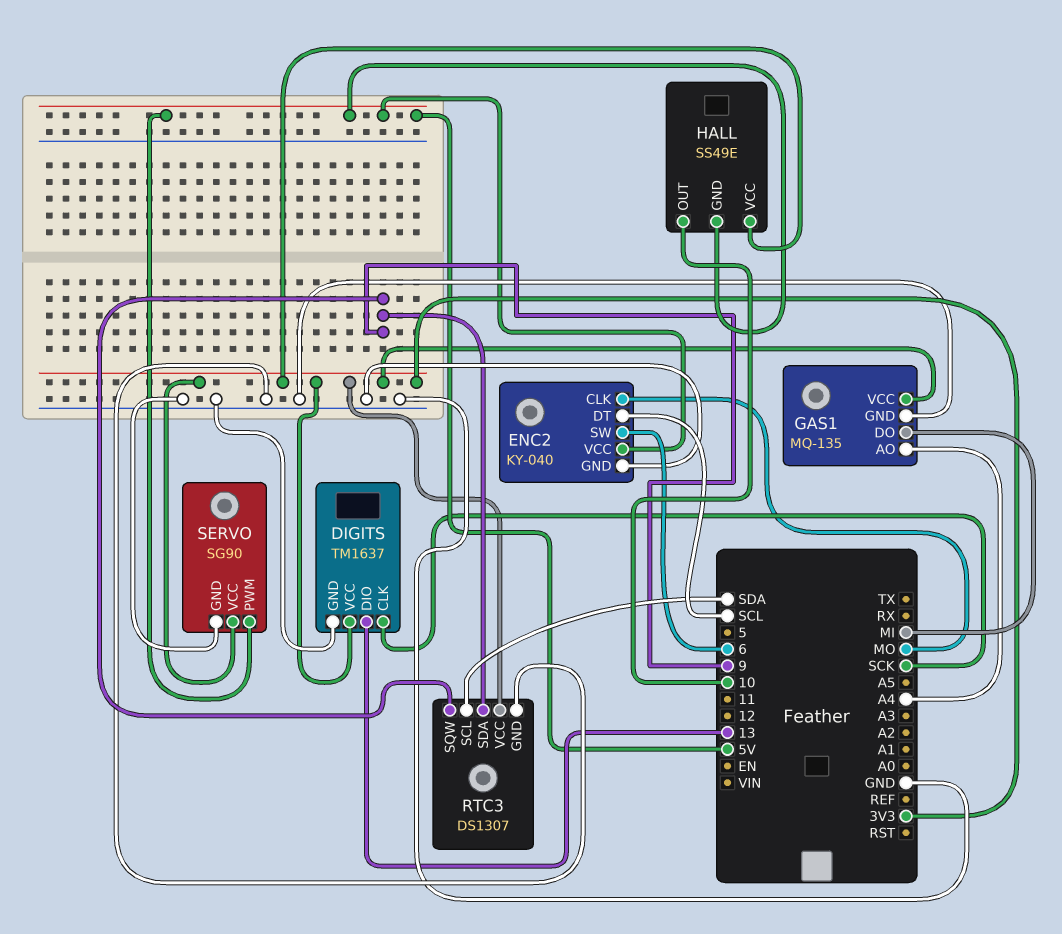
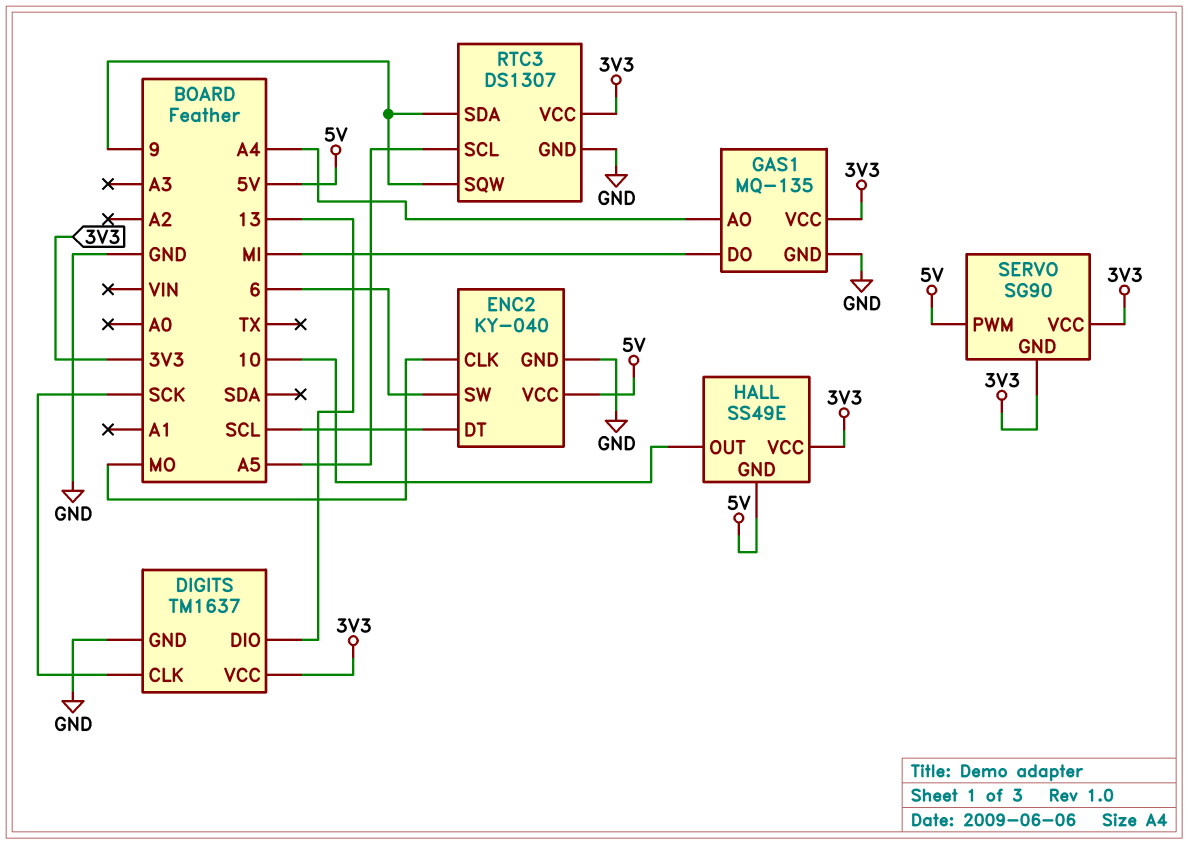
RTC3 pin SCL: SDA -> A5
SERVO pin GND: GND -> 3V3

